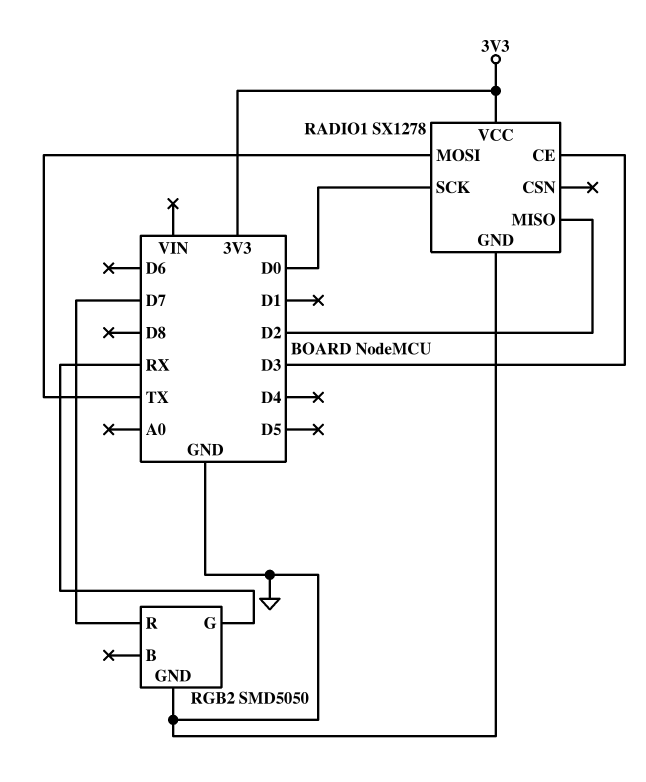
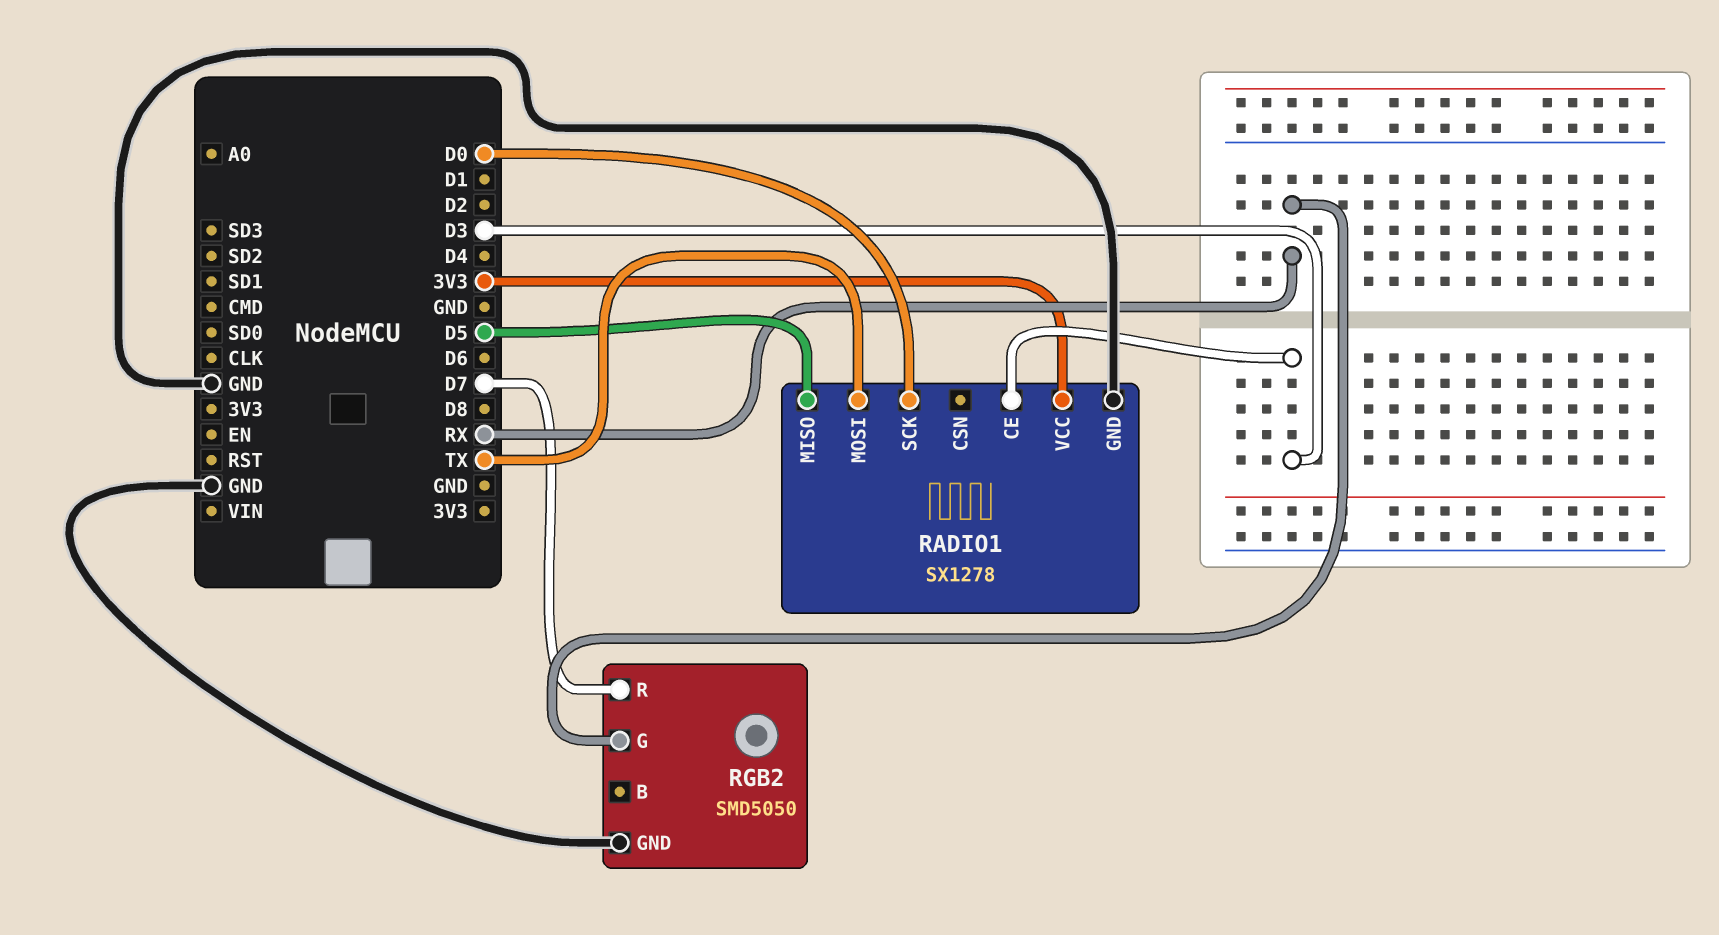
RADIO1 pin MISO: D2 -> D5

